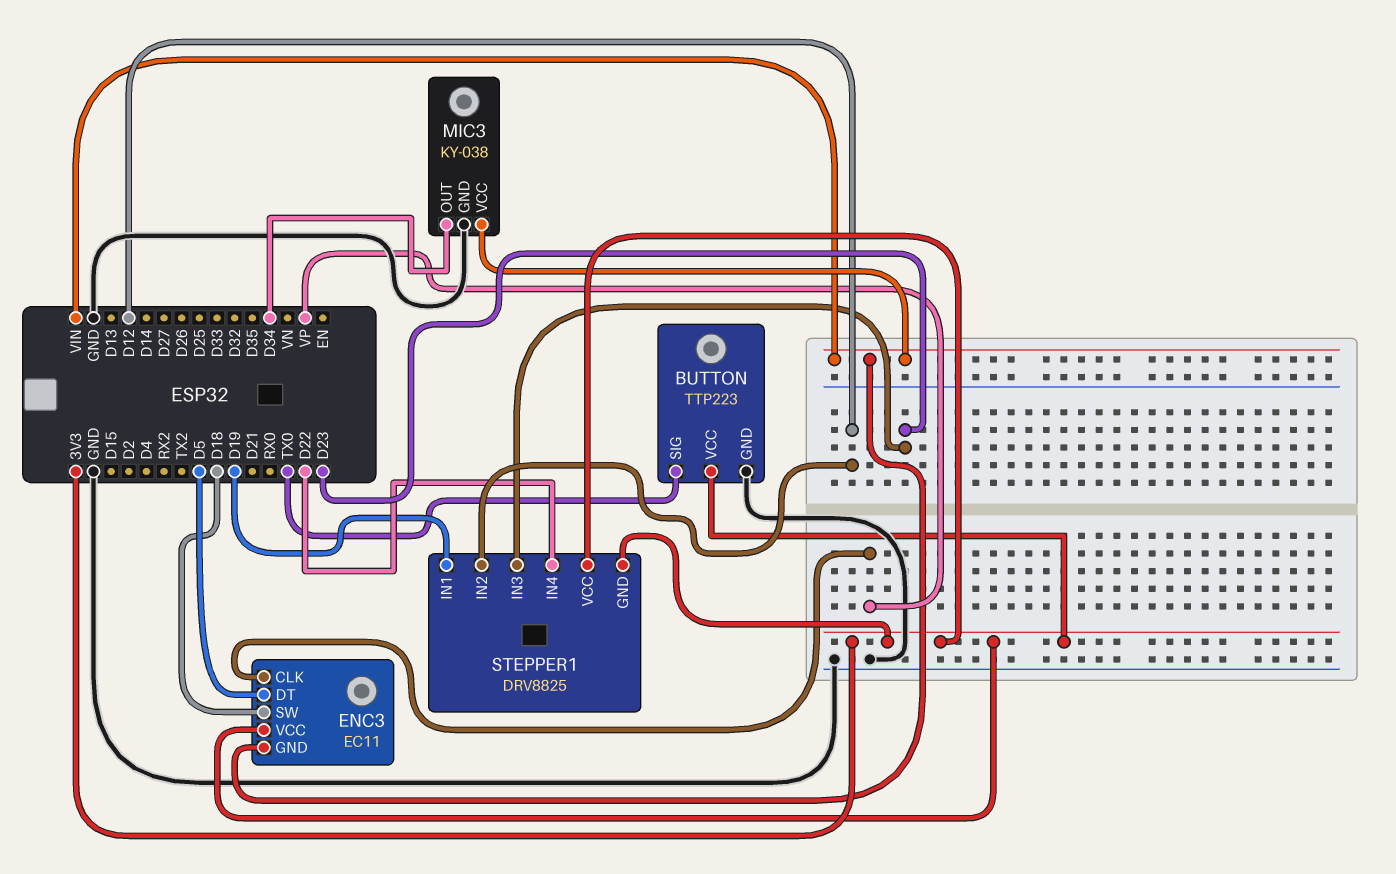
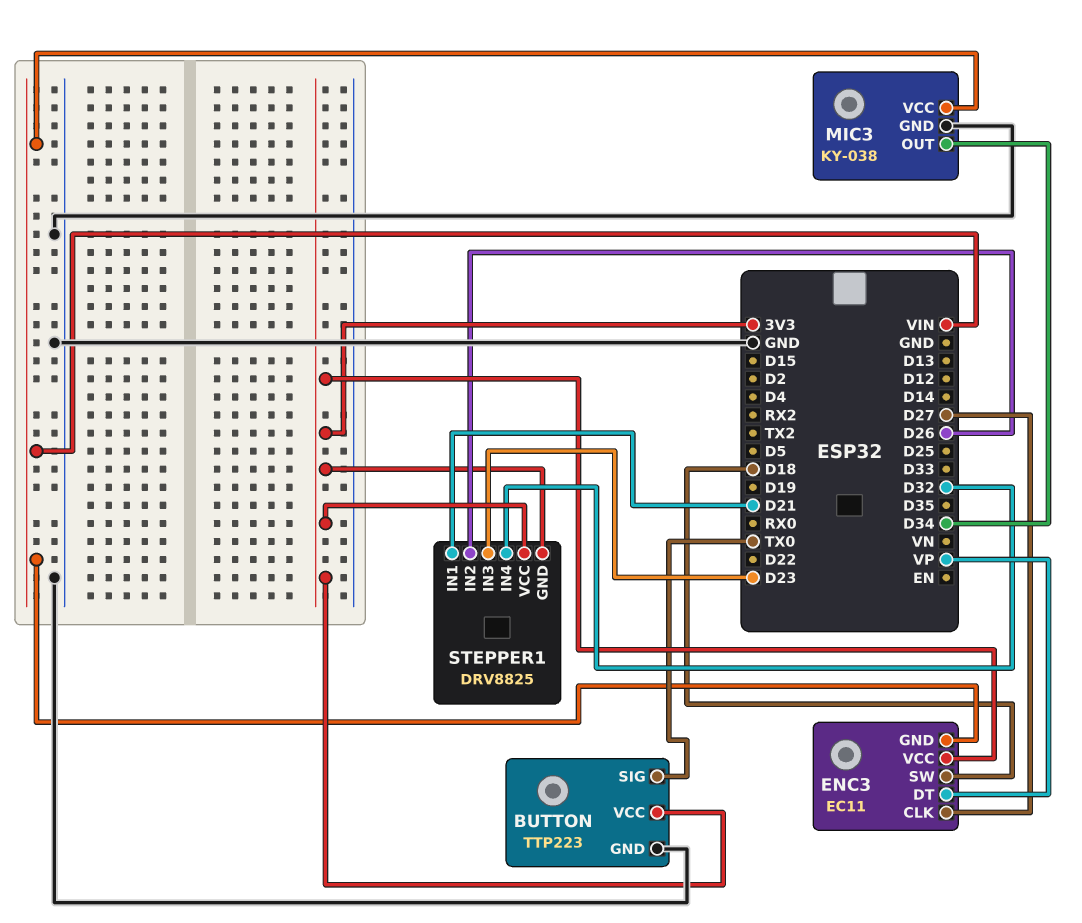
ENC3 pin CLK: VP -> D27
ENC3 pin DT: D5 -> VP
STEPPER1 pin IN1: D19 -> D21
STEPPER1 pin IN2: D12 -> D26
STEPPER1 pin IN4: D22 -> D32

